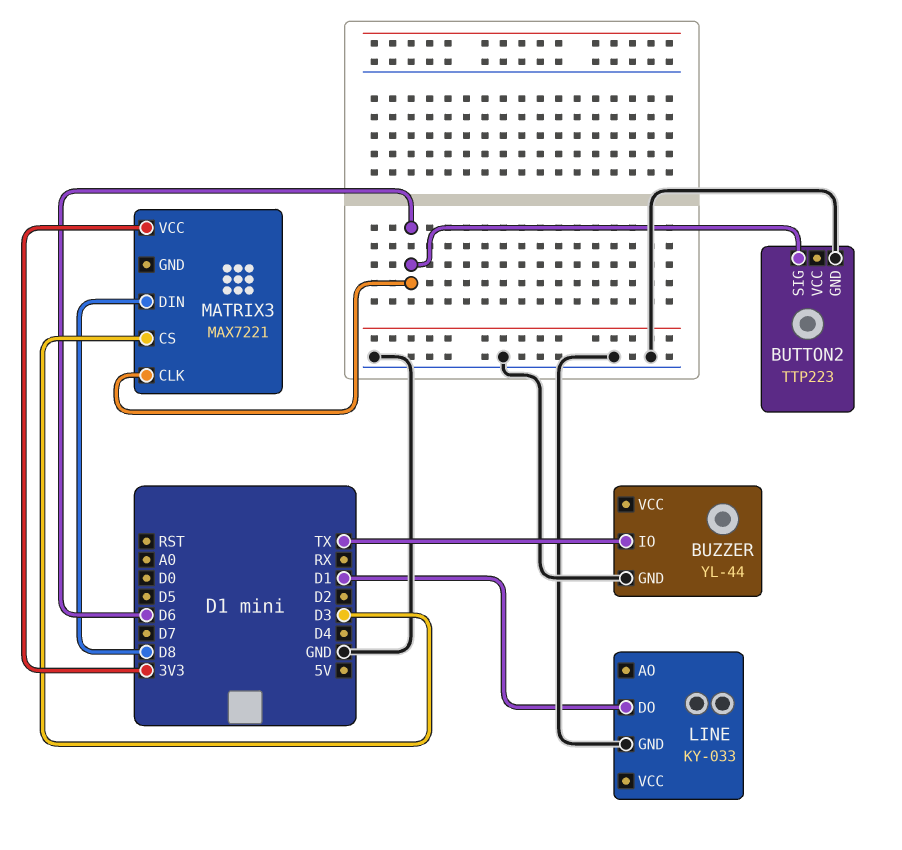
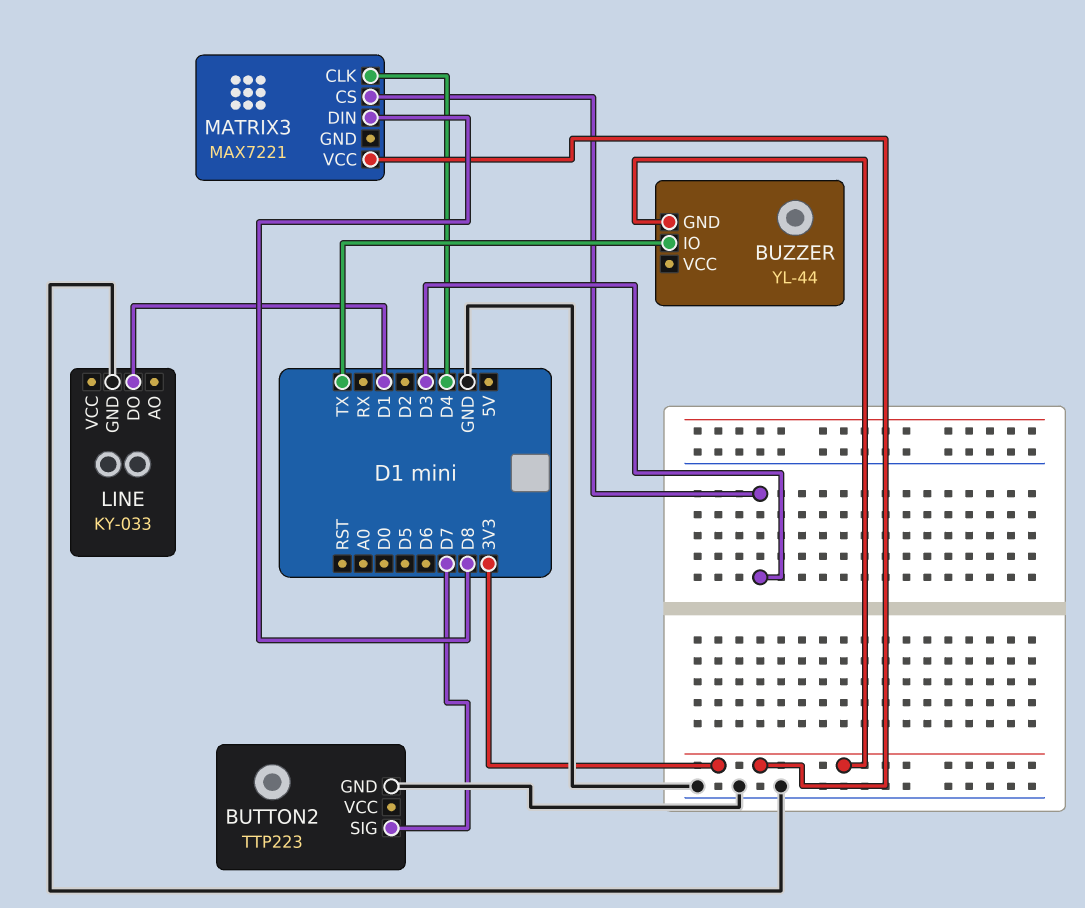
BUTTON2 pin SIG: D6 -> D7
BUZZER pin GND: GND -> 3V3
MATRIX3 pin CLK: D6 -> D4

